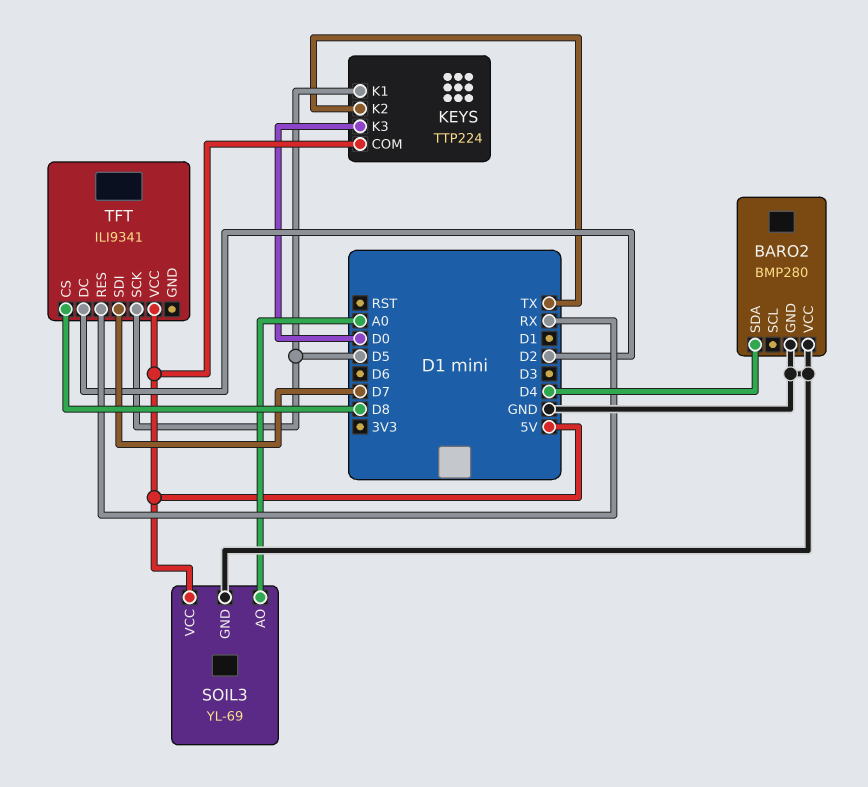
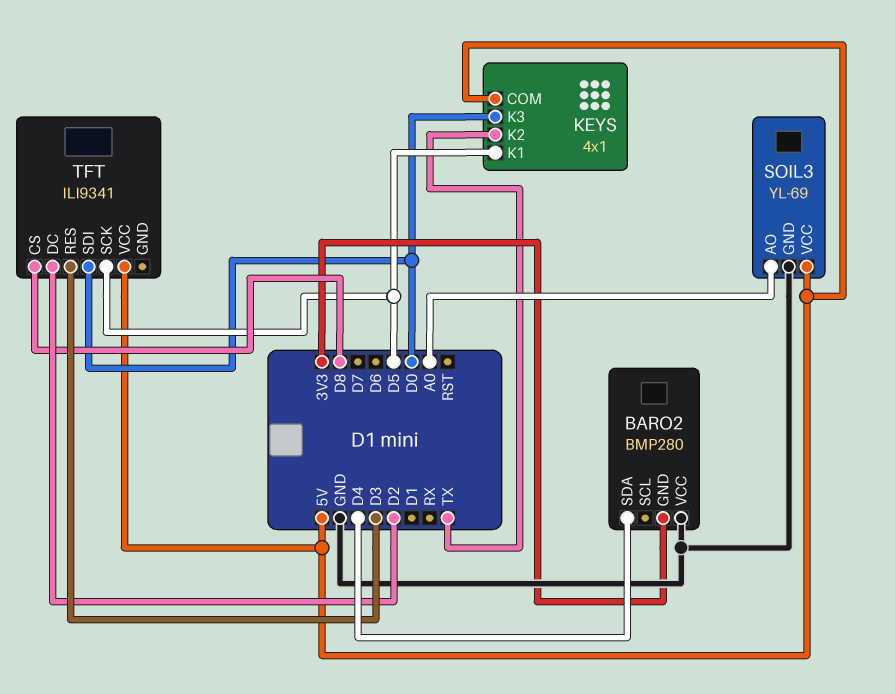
BARO2 pin GND: GND -> 3V3
KEYS: TTP224 -> 4x1
TFT pin RES: RX -> D3
TFT pin SDI: D7 -> D0

